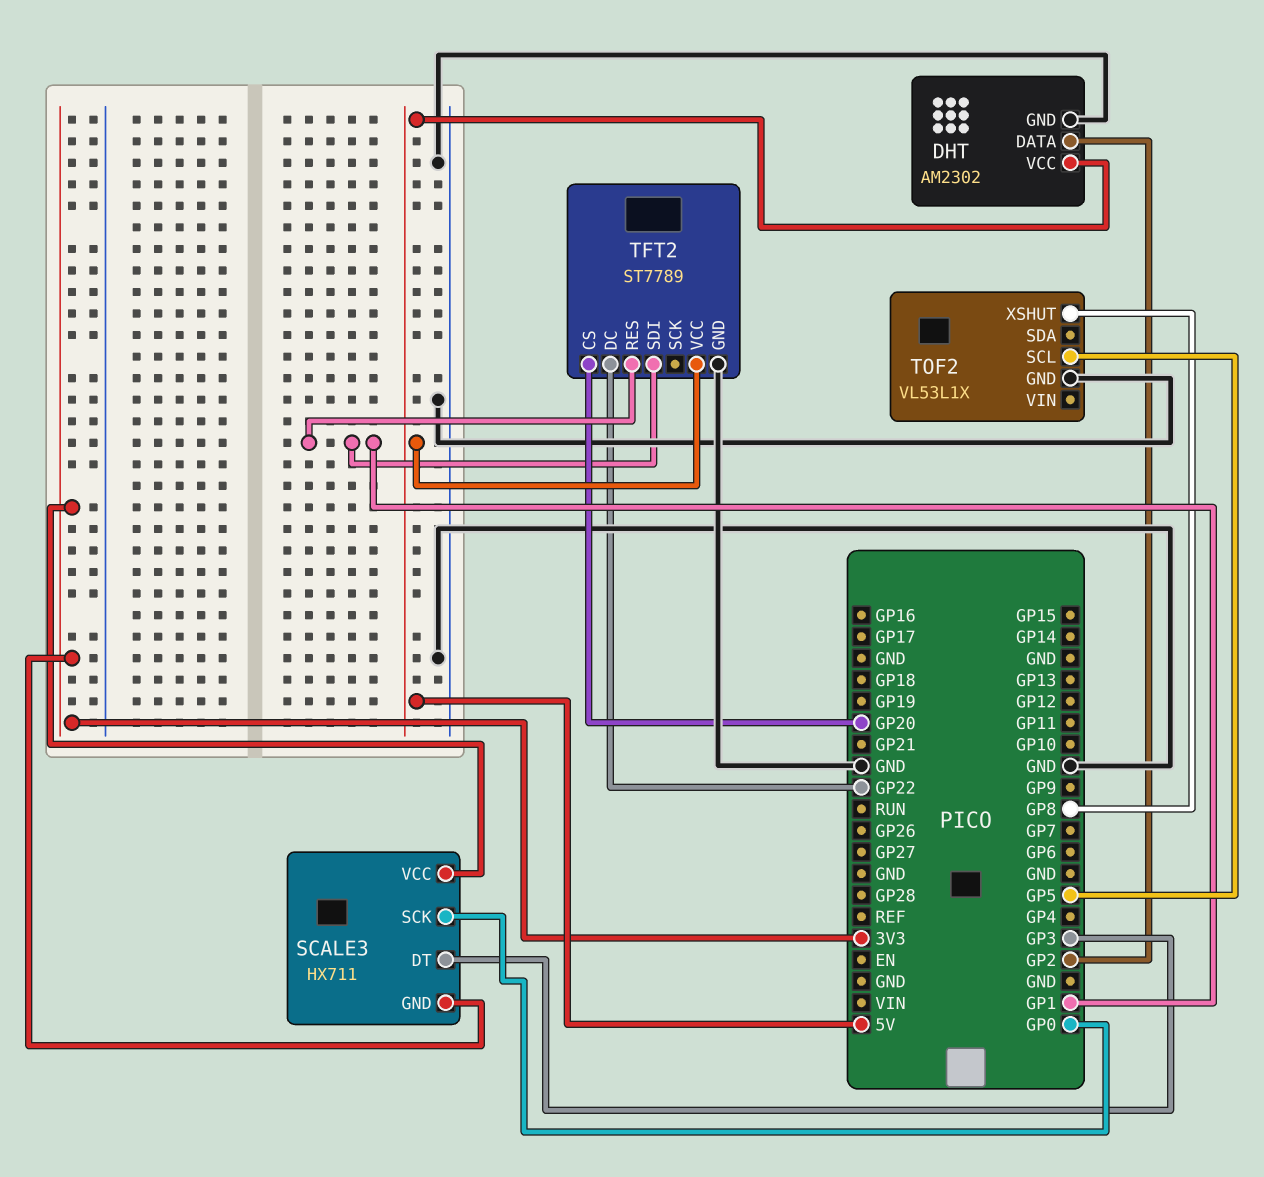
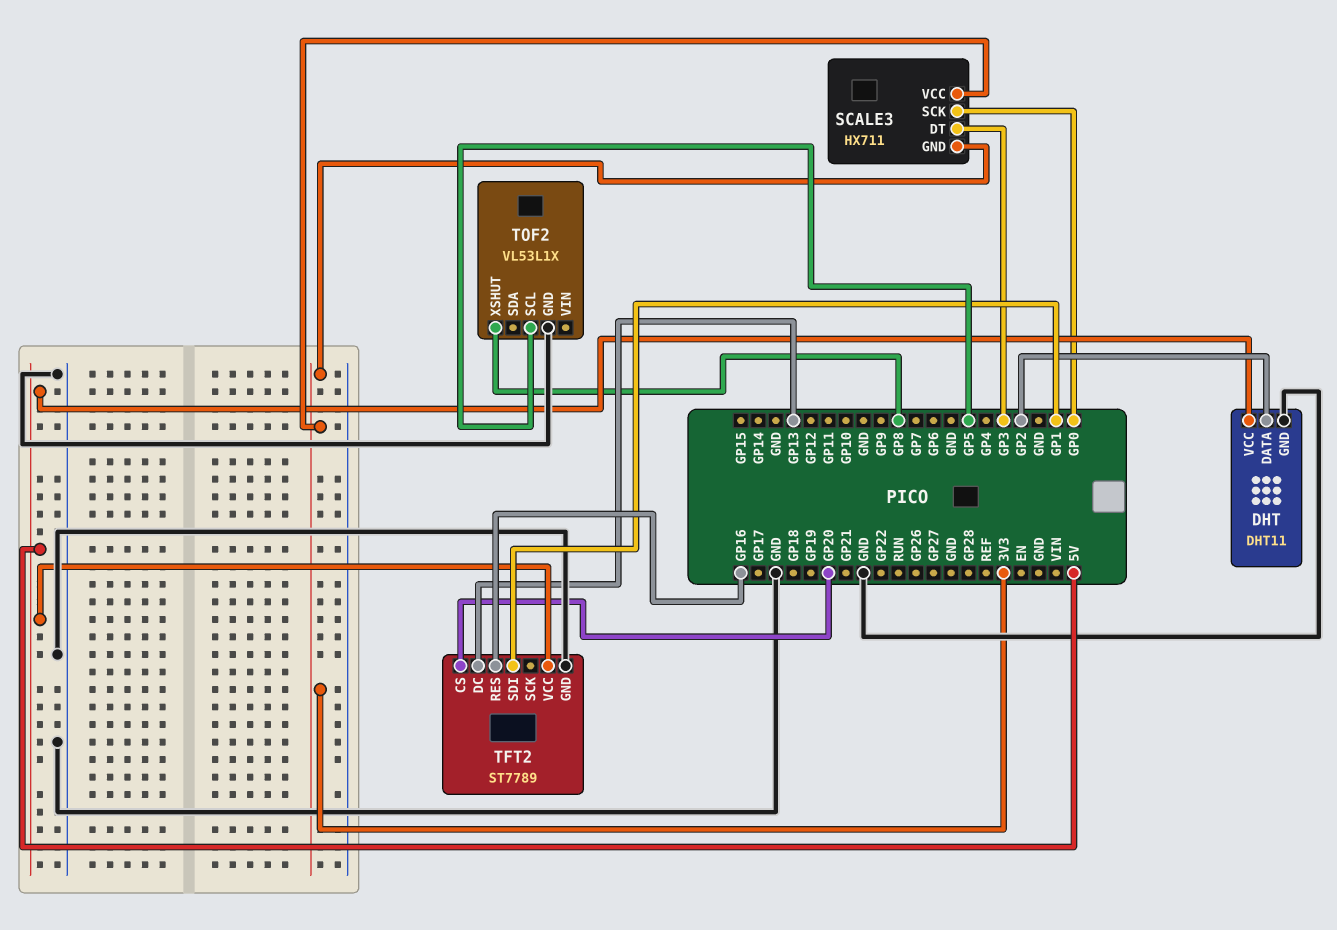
DHT: AM2302 -> DHT11
TFT2 pin DC: GP22 -> GP13
TFT2 pin RES: GP1 -> GP16

